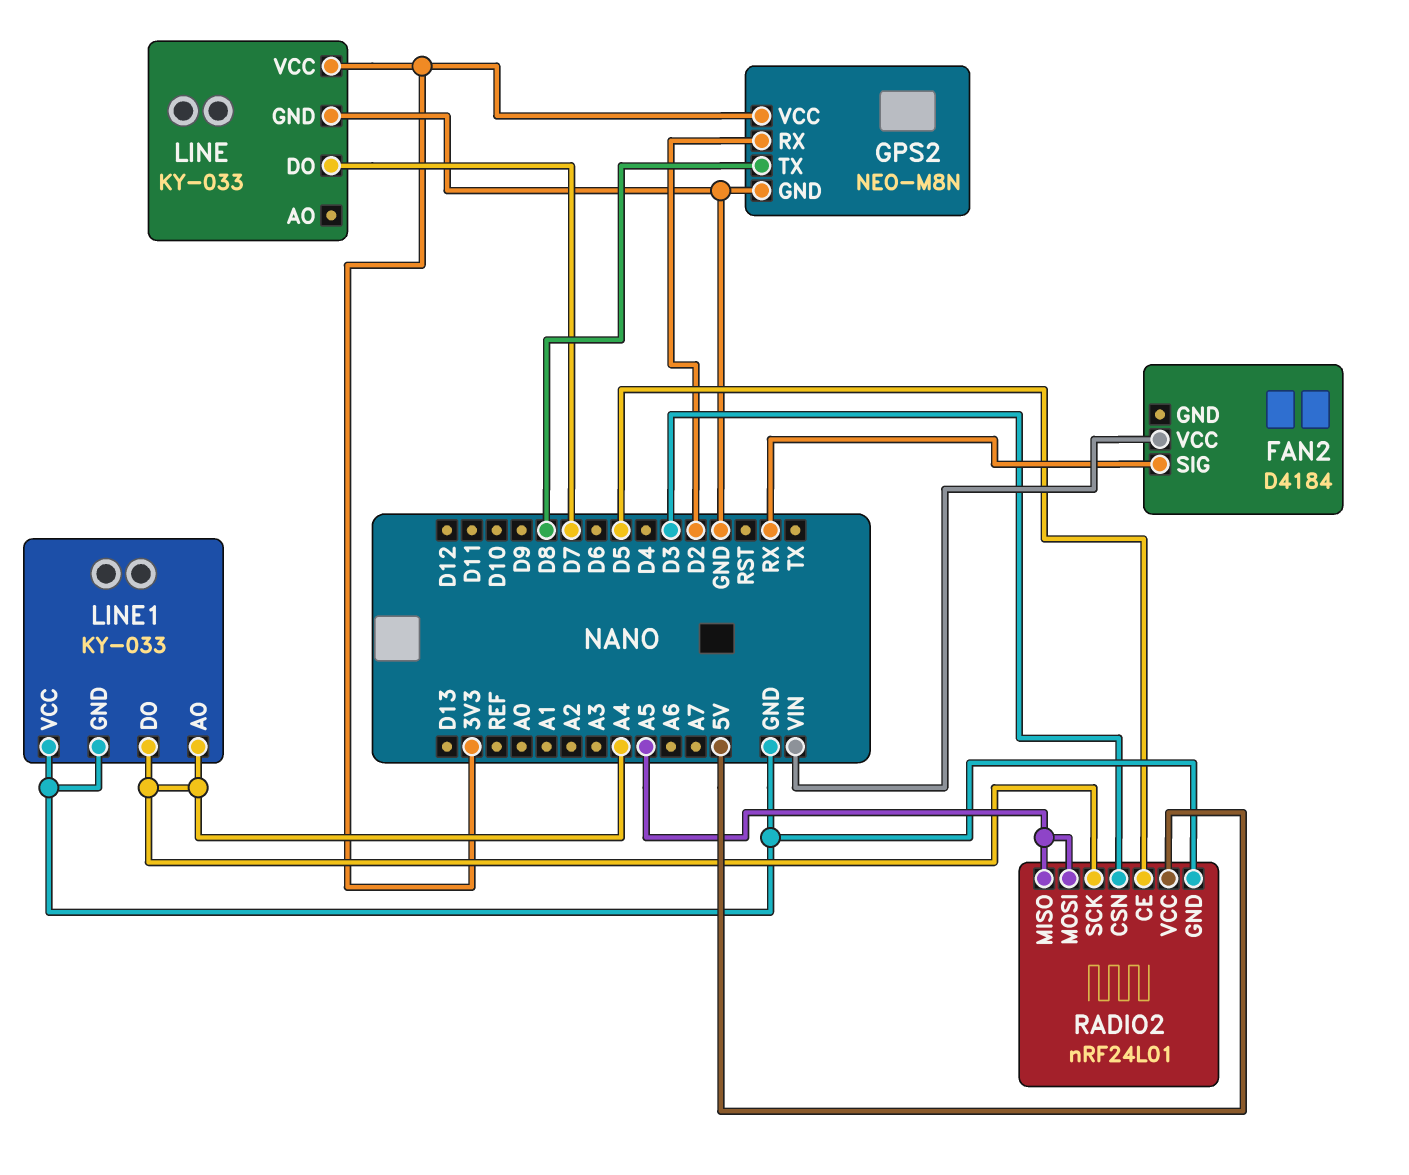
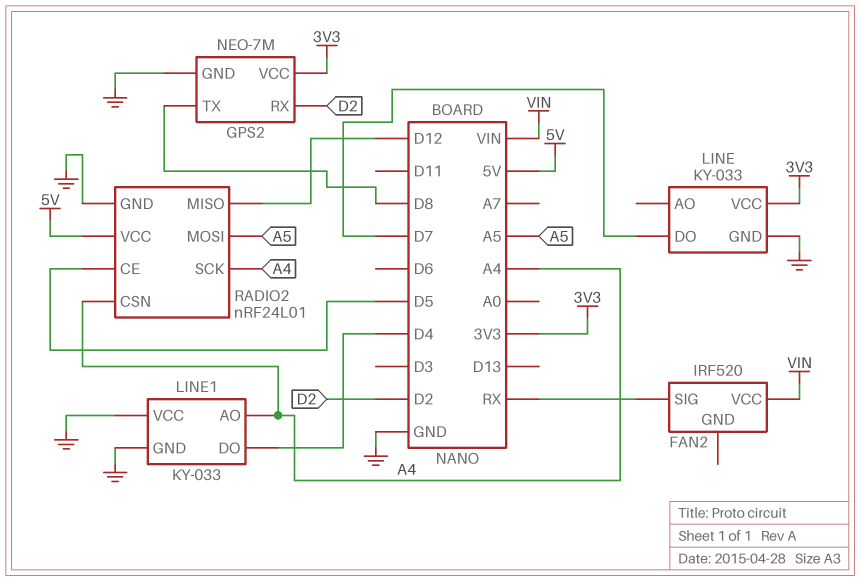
FAN2: D4184 -> IRF520
GPS2: NEO-M8N -> NEO-7M
LINE1 pin DO: A4 -> D4
RADIO2 pin CSN: D3 -> A4
RADIO2 pin MISO: A5 -> D12

